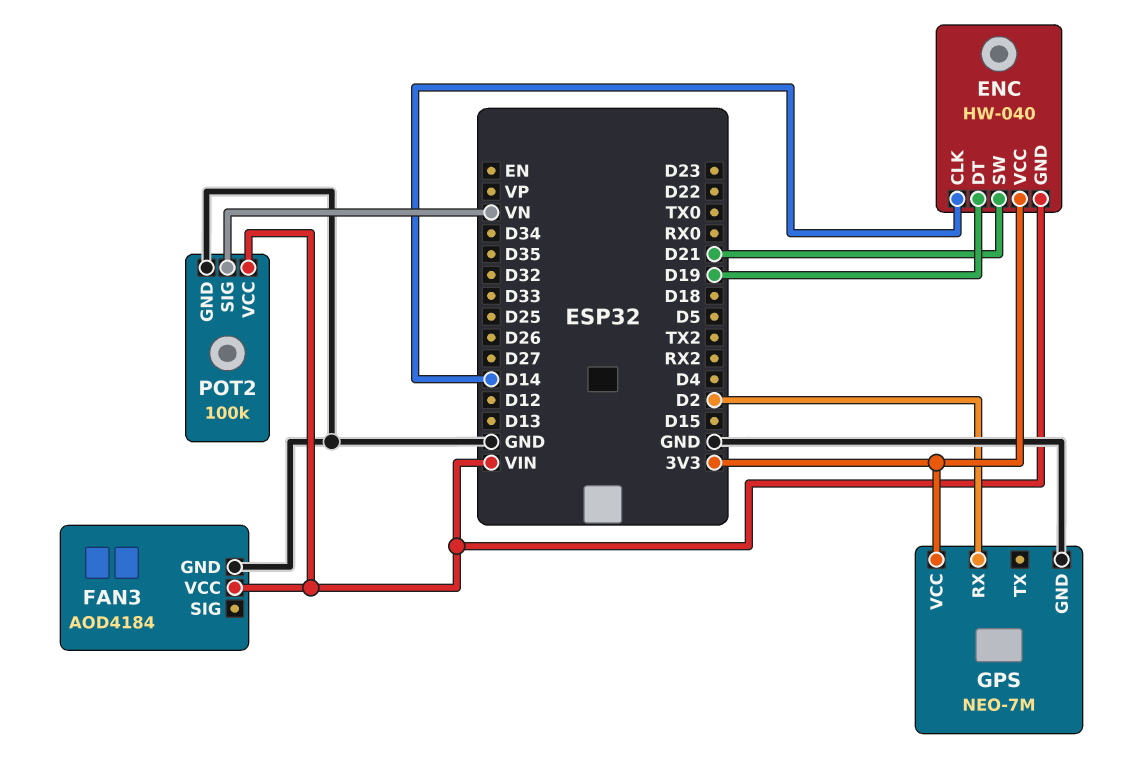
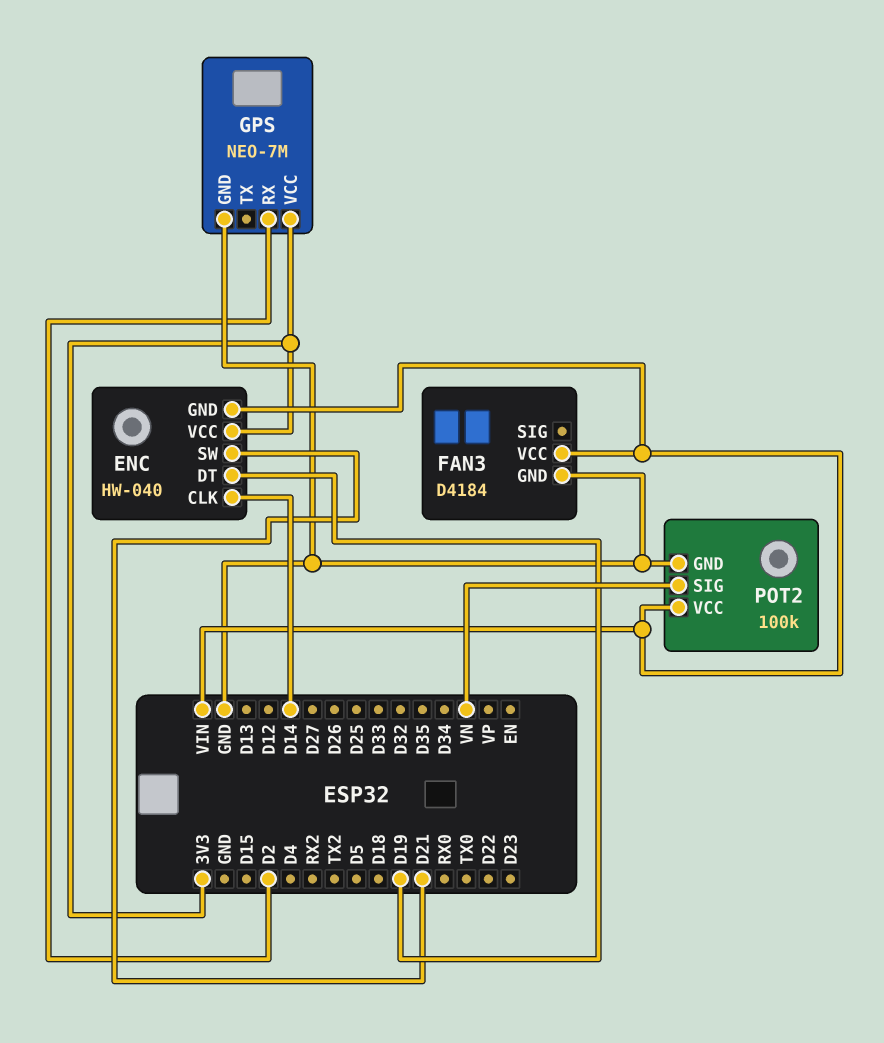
FAN3: AOD4184 -> D4184

